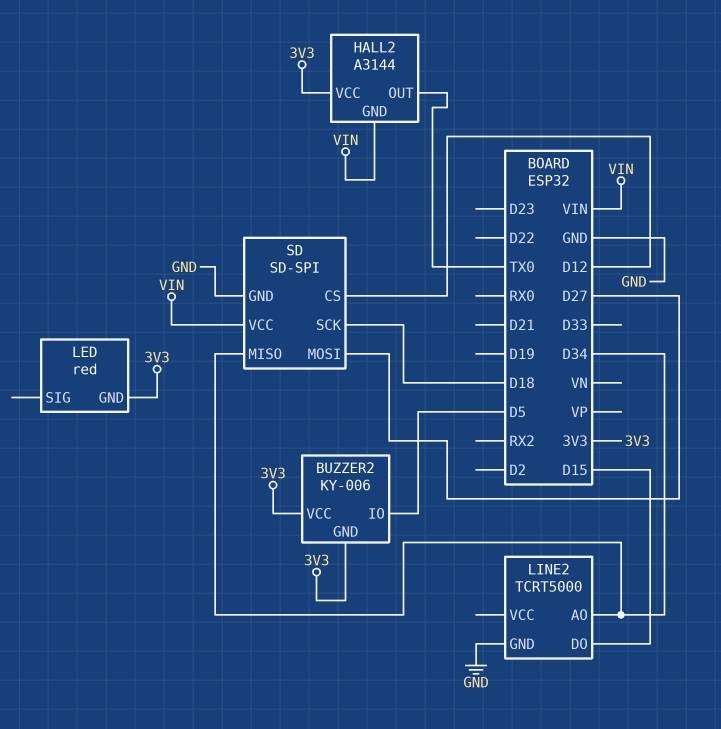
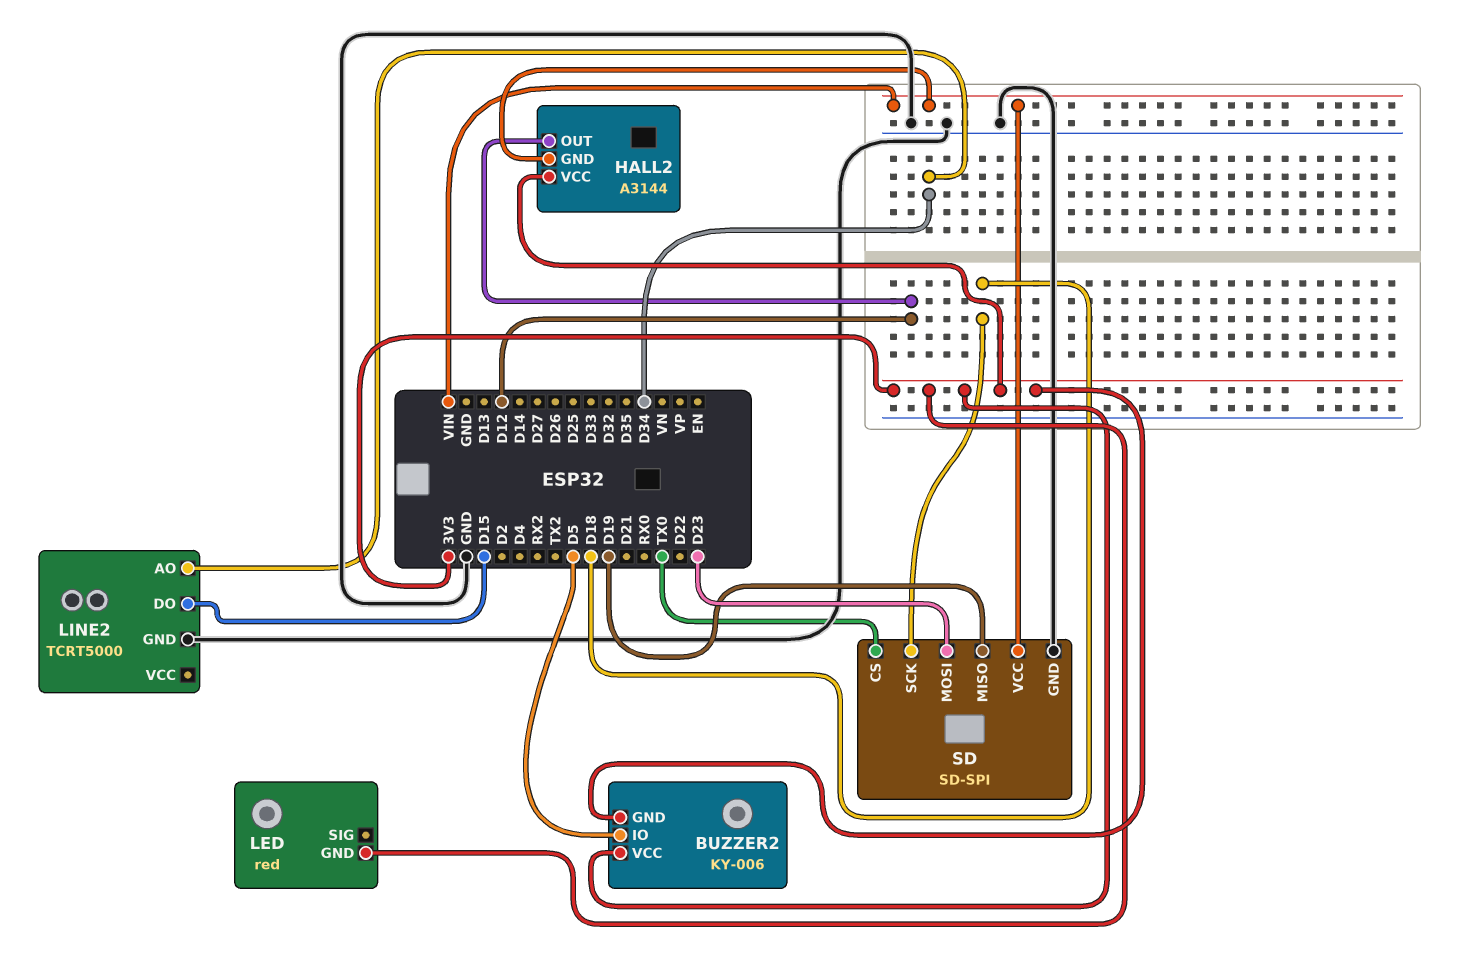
HALL2 pin OUT: TX0 -> D12
SD pin CS: D12 -> TX0
SD pin MISO: D34 -> D19
SD pin MOSI: D27 -> D23

